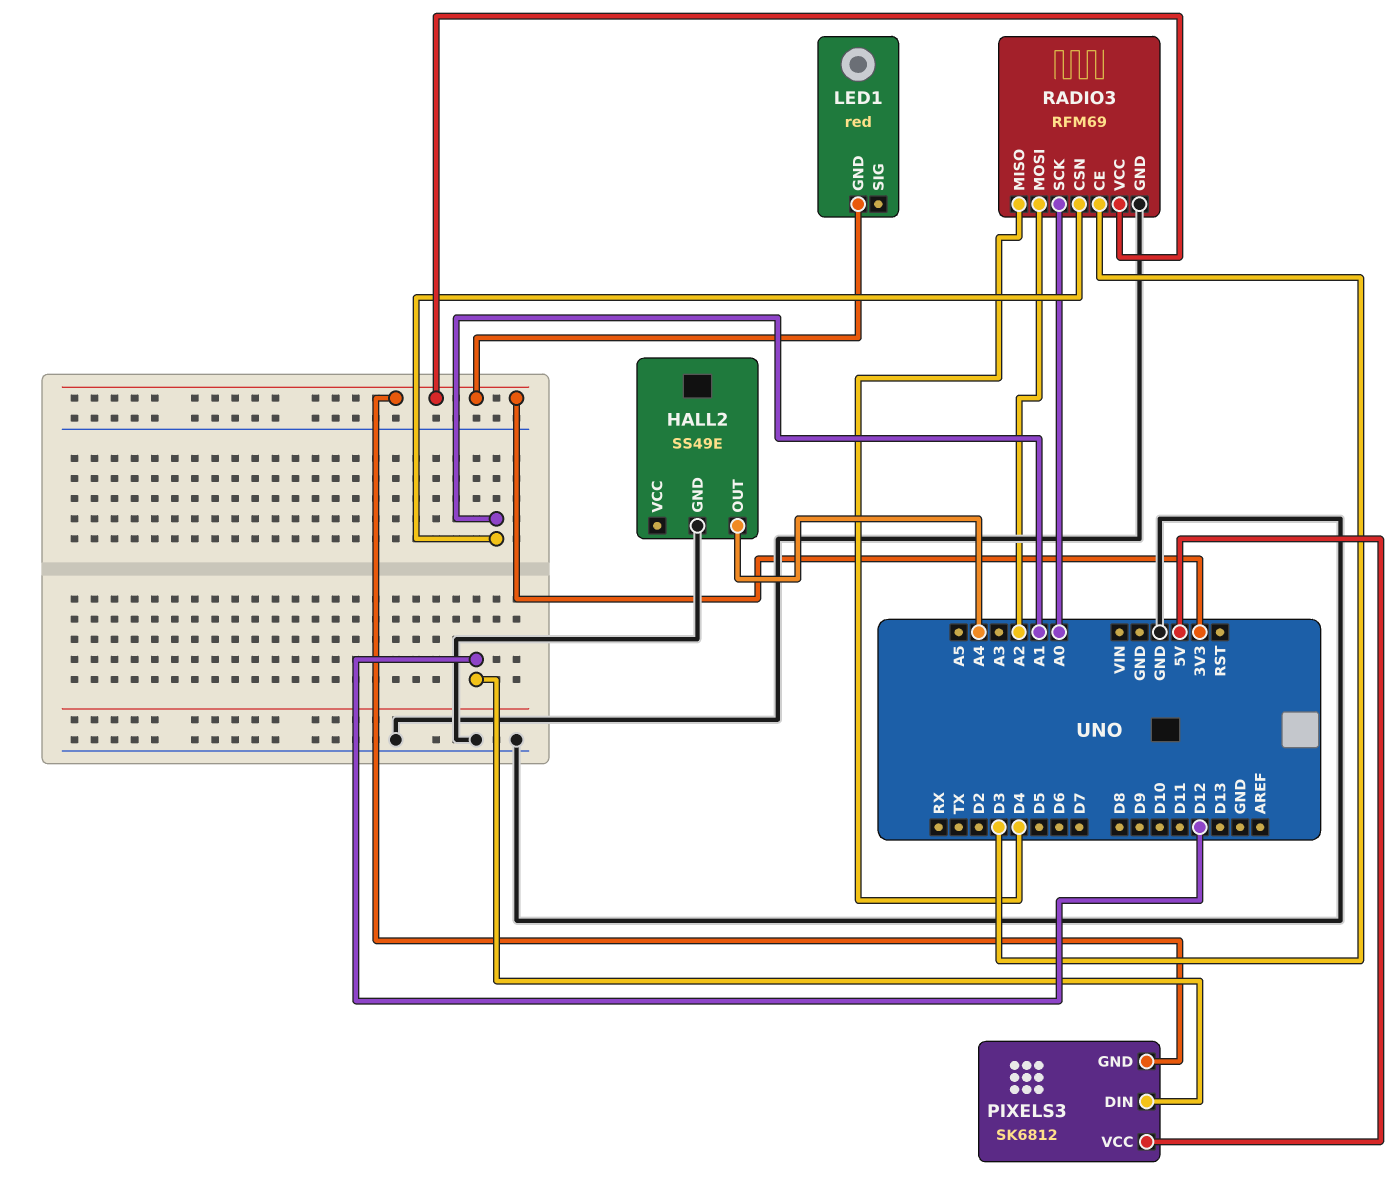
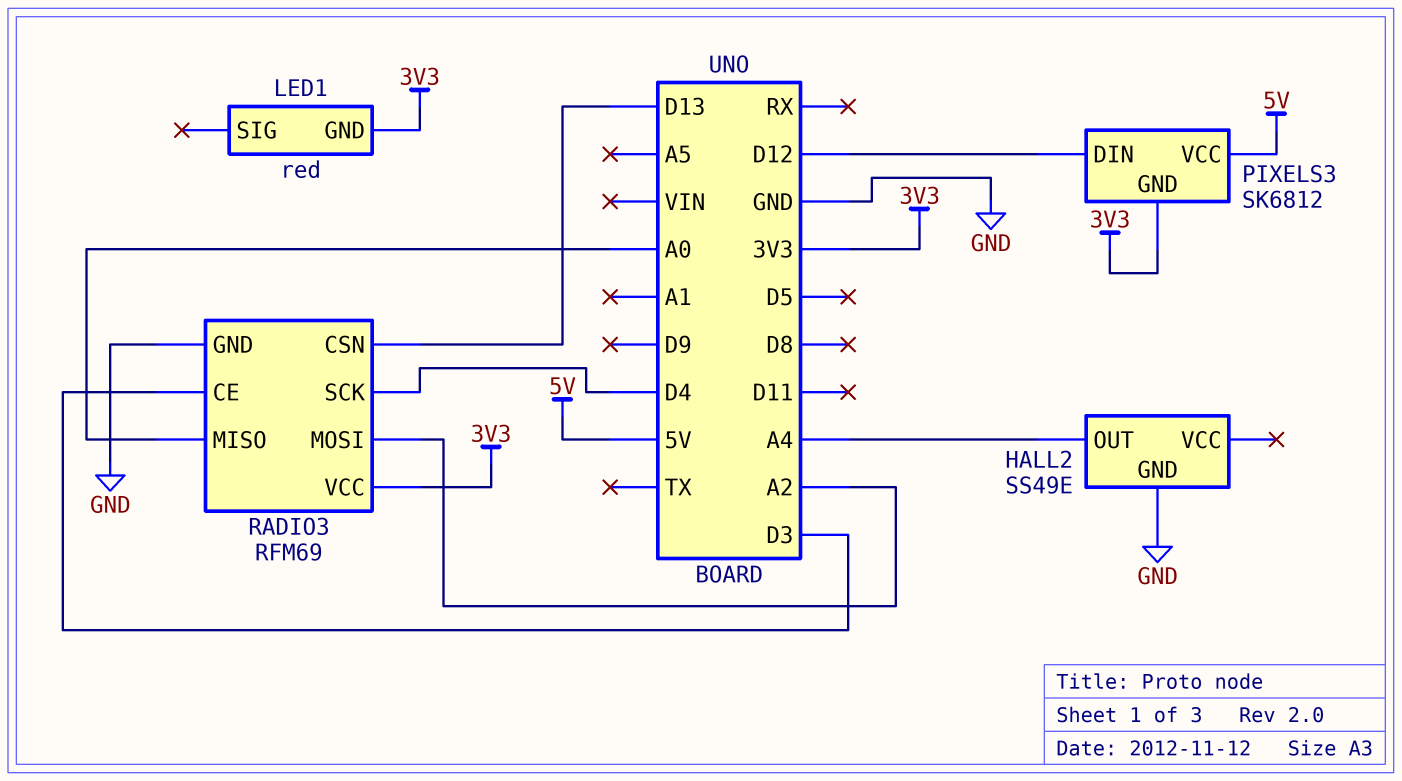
RADIO3 pin CSN: A1 -> D13
RADIO3 pin MISO: D4 -> A0
RADIO3 pin SCK: A0 -> D4

